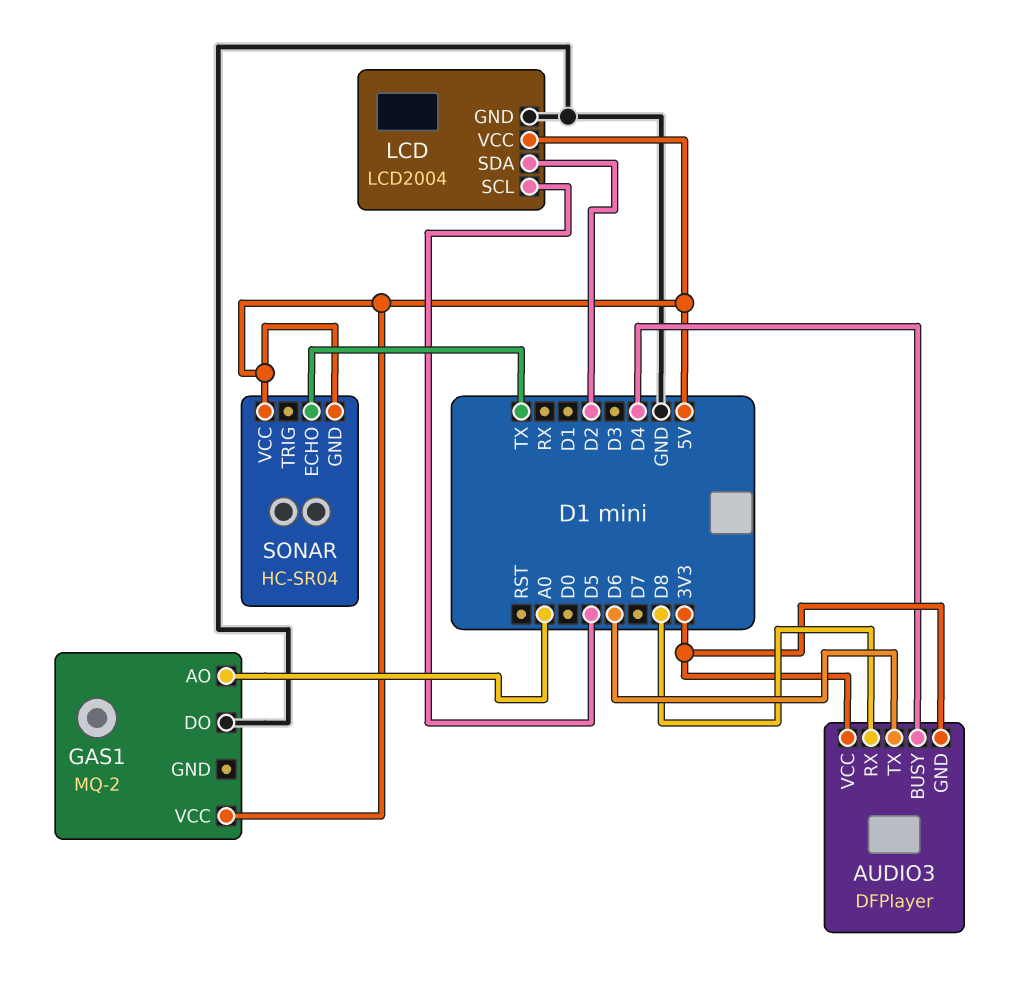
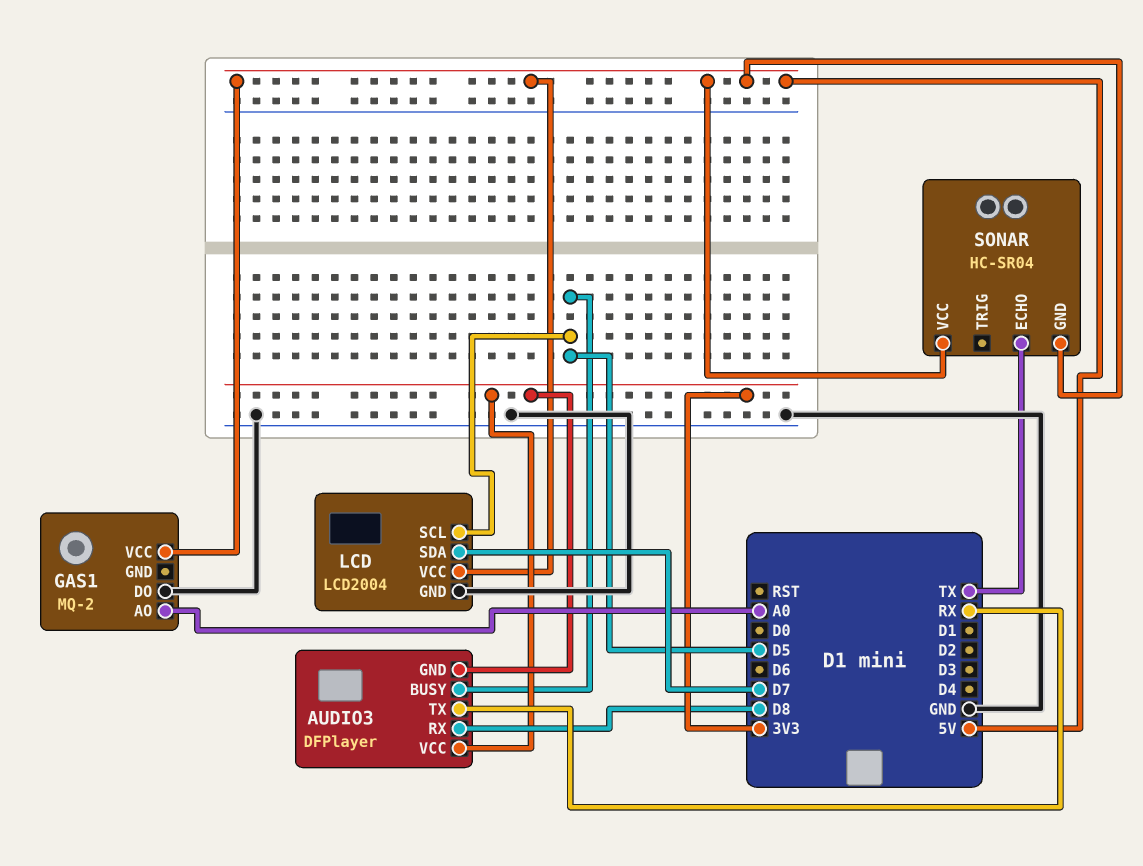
AUDIO3 pin BUSY: D4 -> D5
AUDIO3 pin TX: D6 -> RX
LCD pin SDA: D2 -> D7

